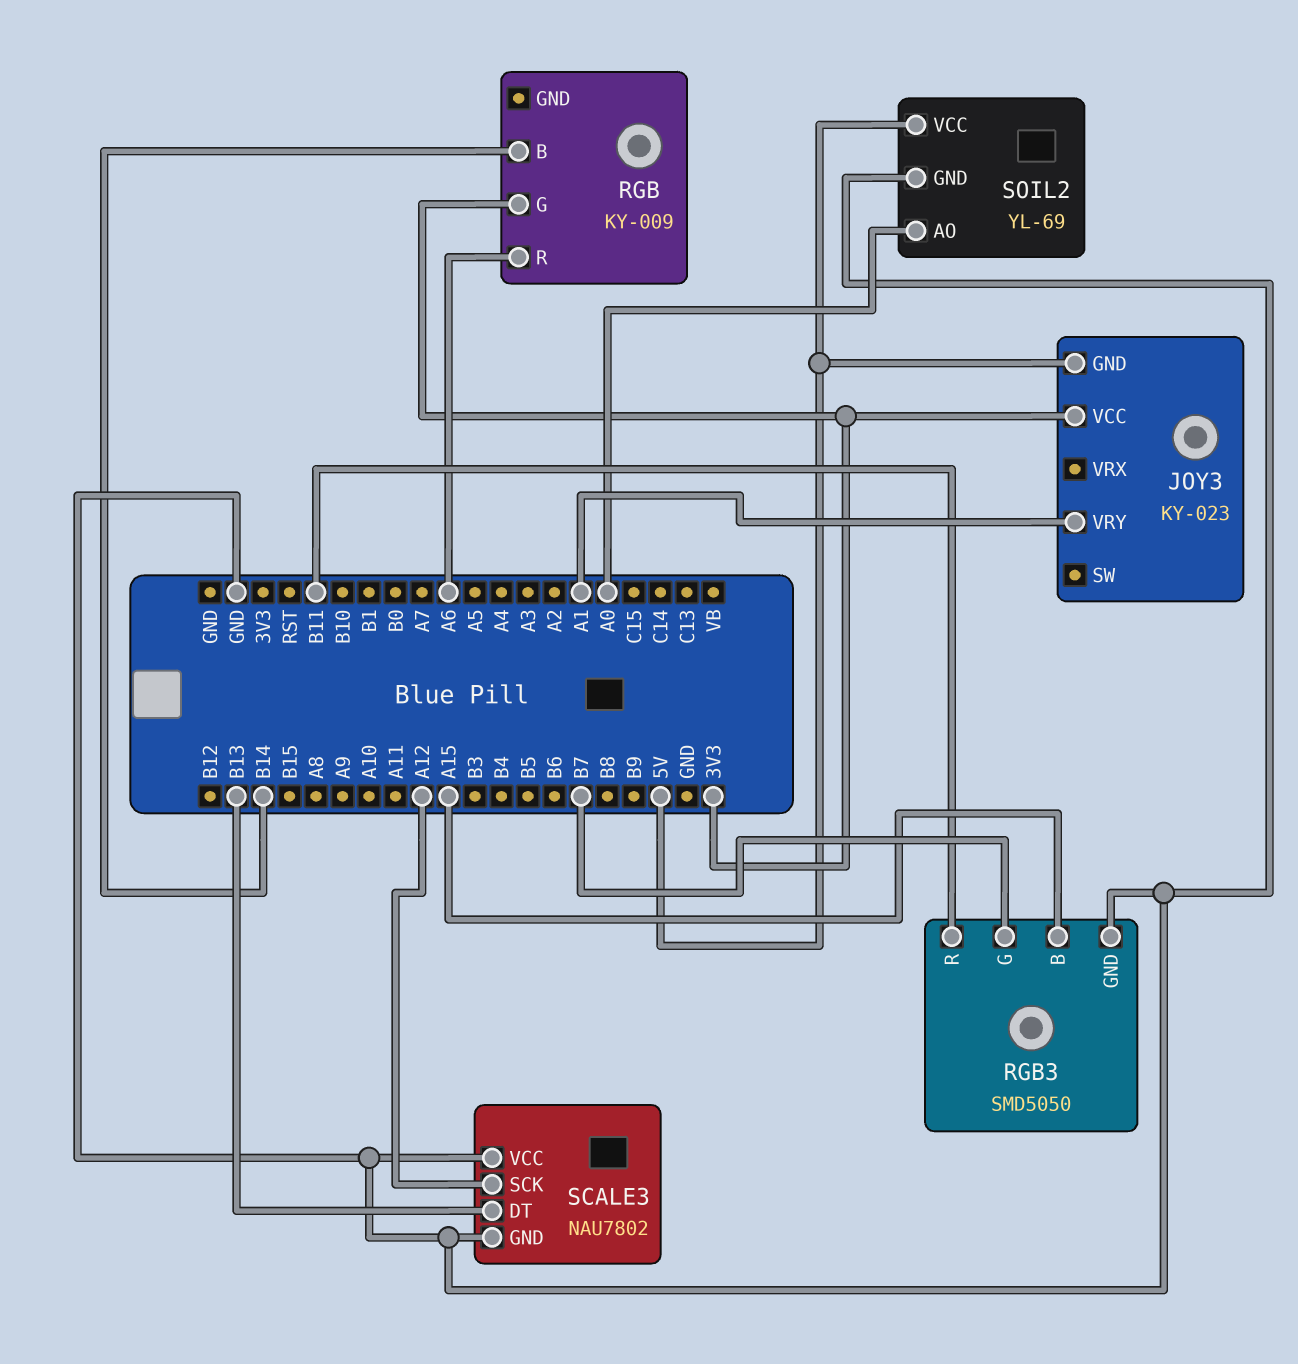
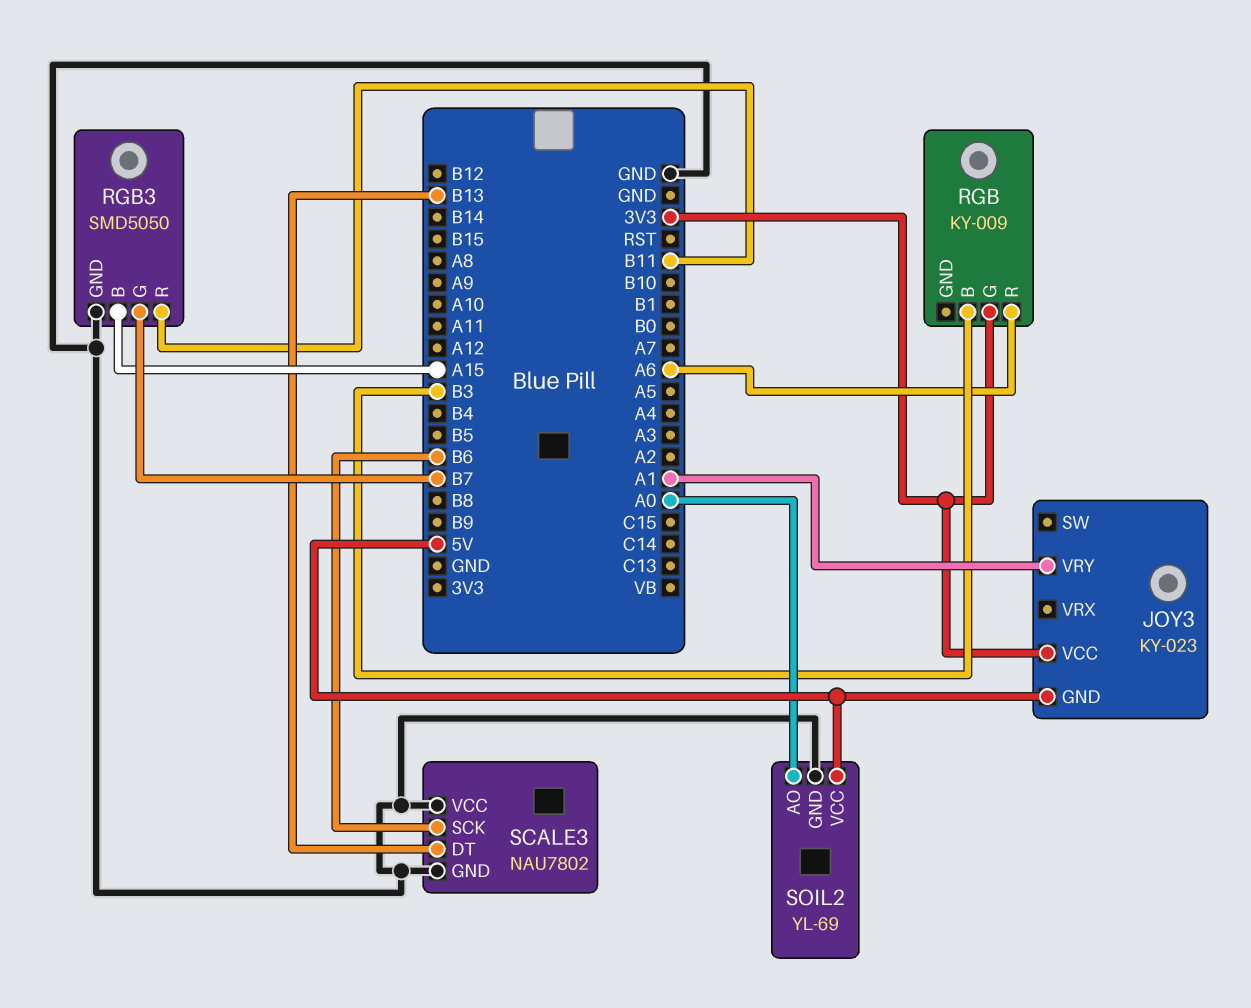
RGB pin B: B14 -> B3
SCALE3 pin SCK: A12 -> B6

